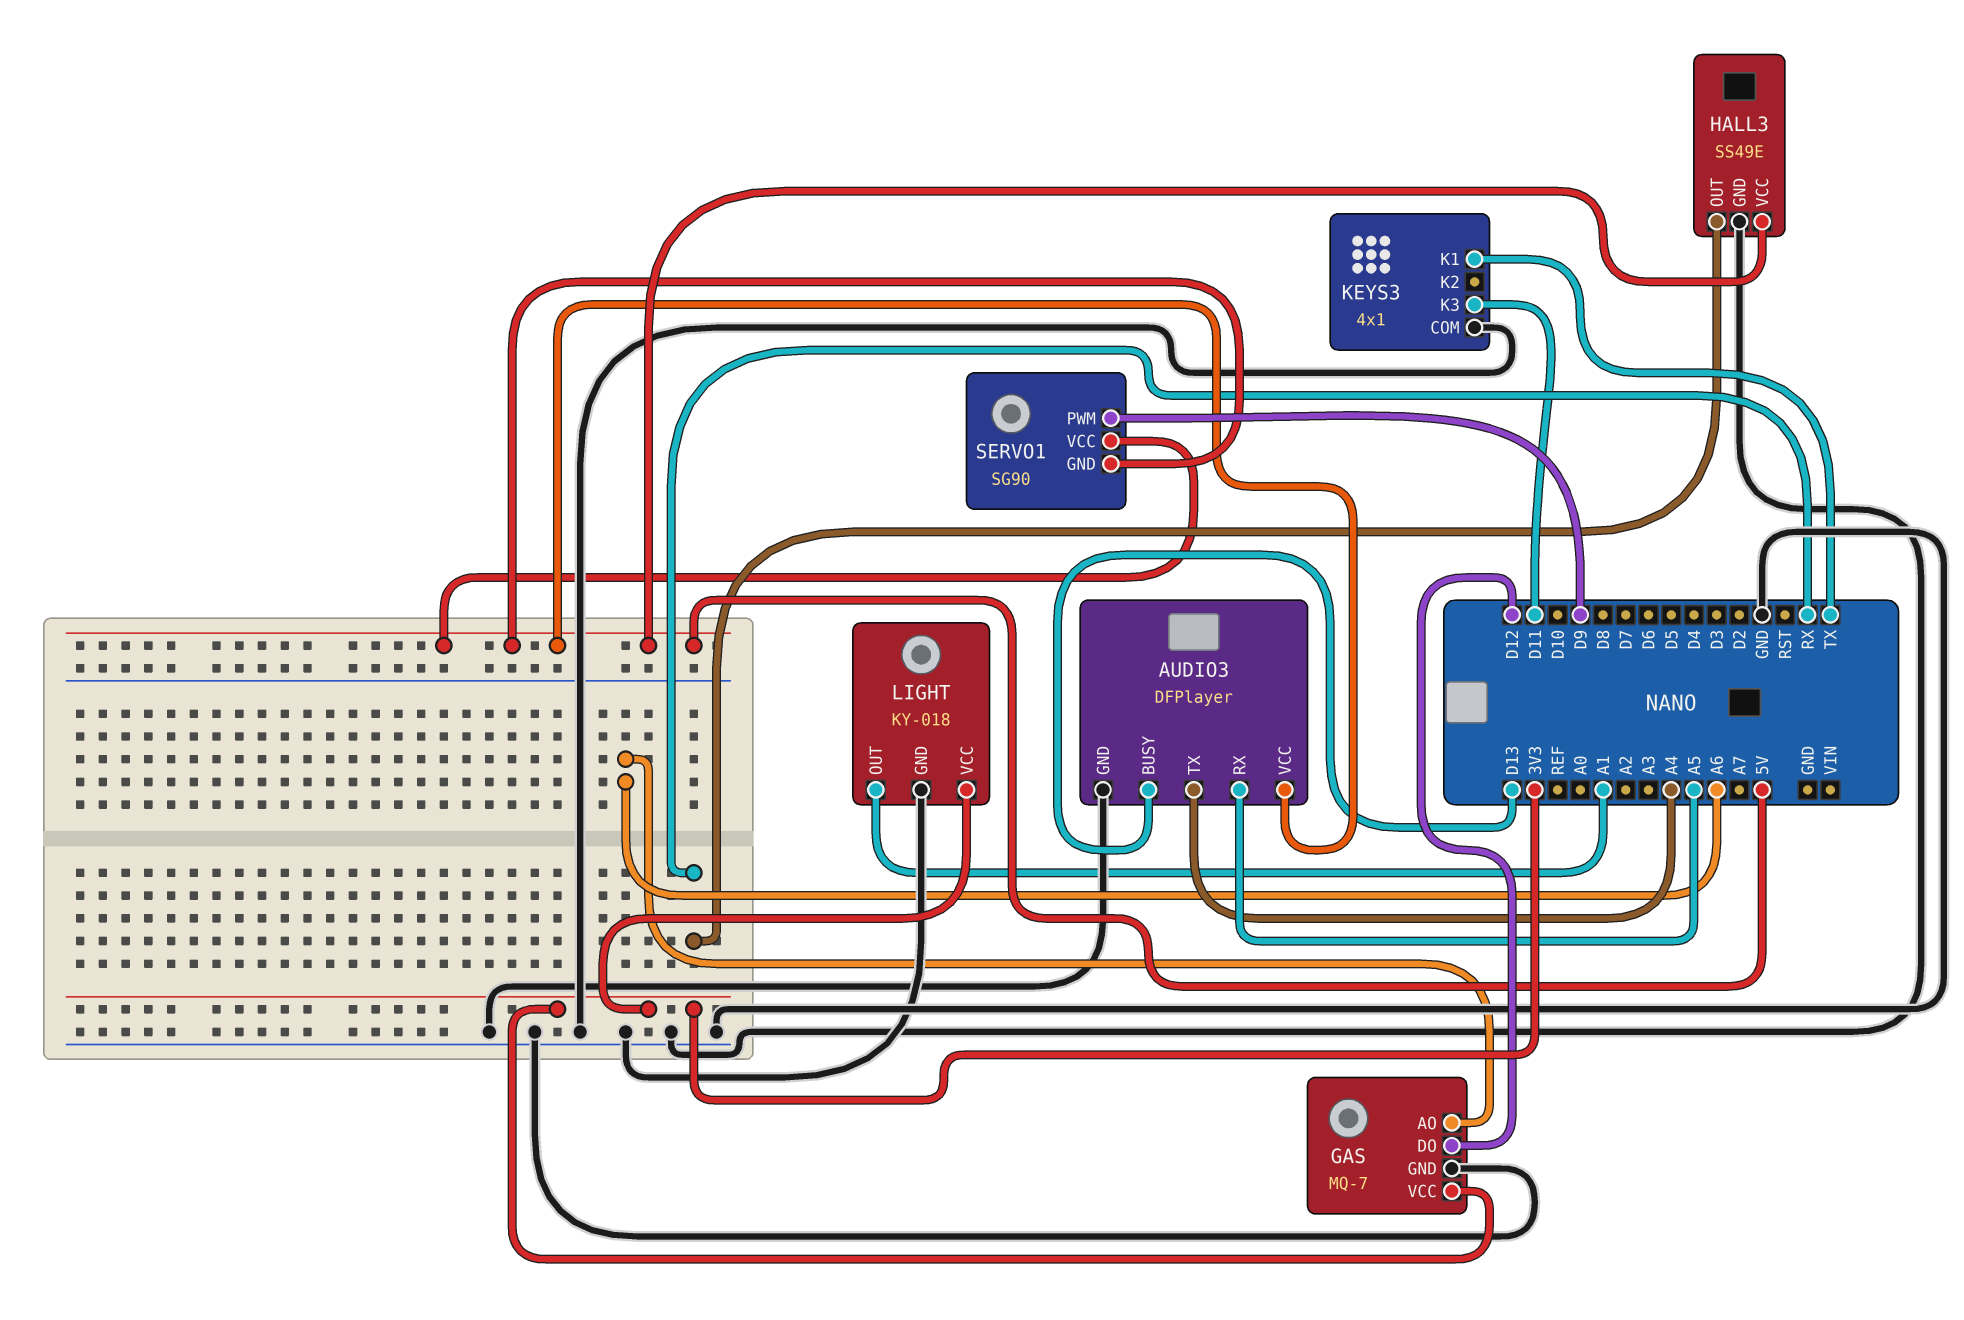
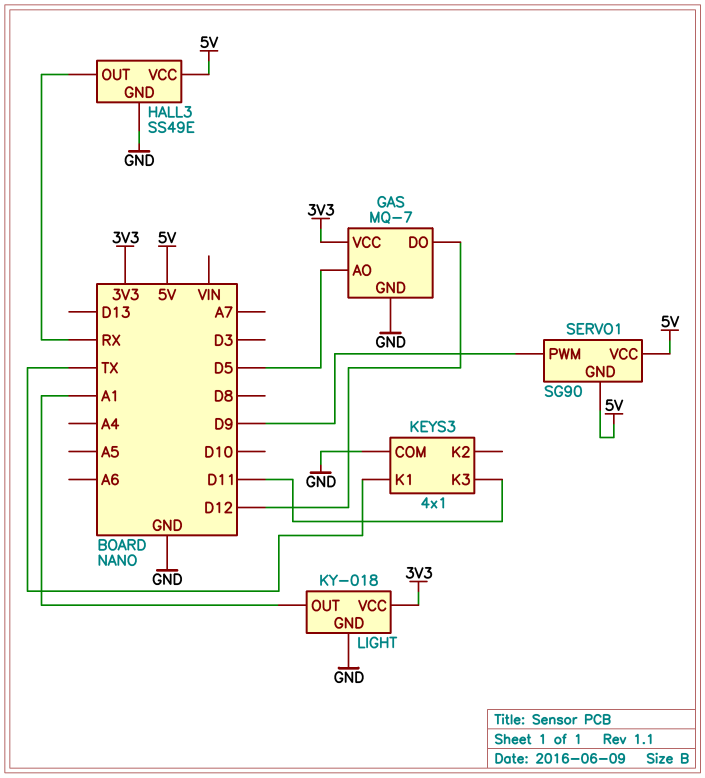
AUDIO3: DFPlayer -> none
AUDIO3 pin BUSY: D13 -> none
AUDIO3 pin GND: GND -> none
AUDIO3 pin RX: A5 -> none
AUDIO3 pin TX: A4 -> none
AUDIO3 pin VCC: 5V -> none
GAS pin AO: A6 -> D5

